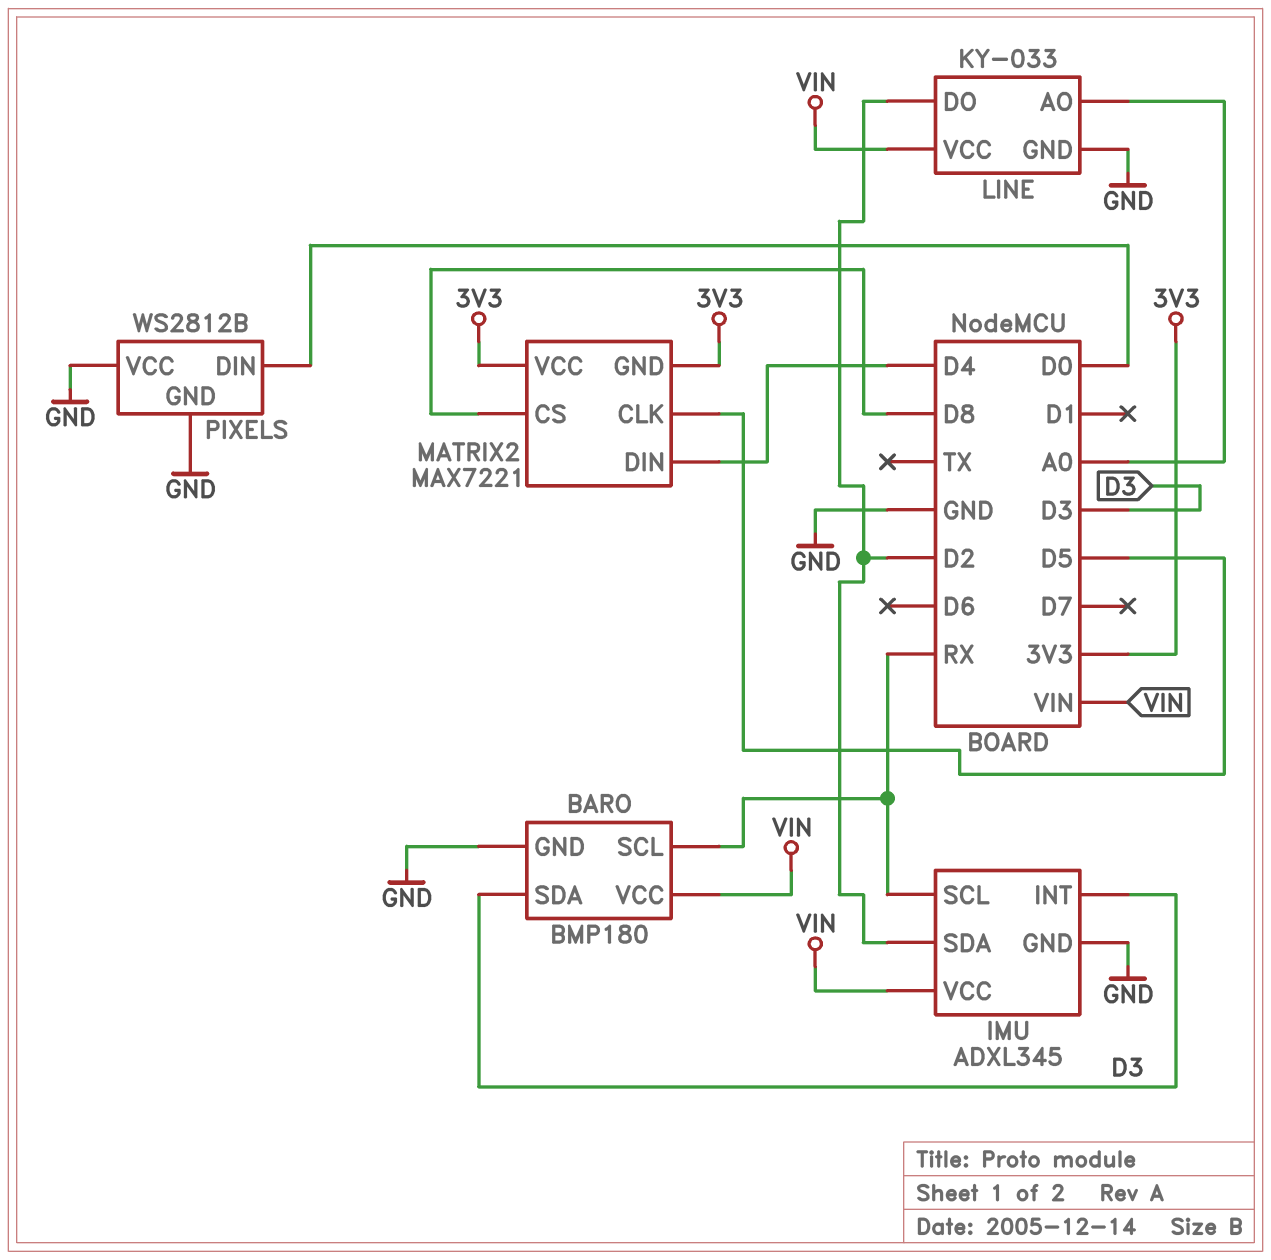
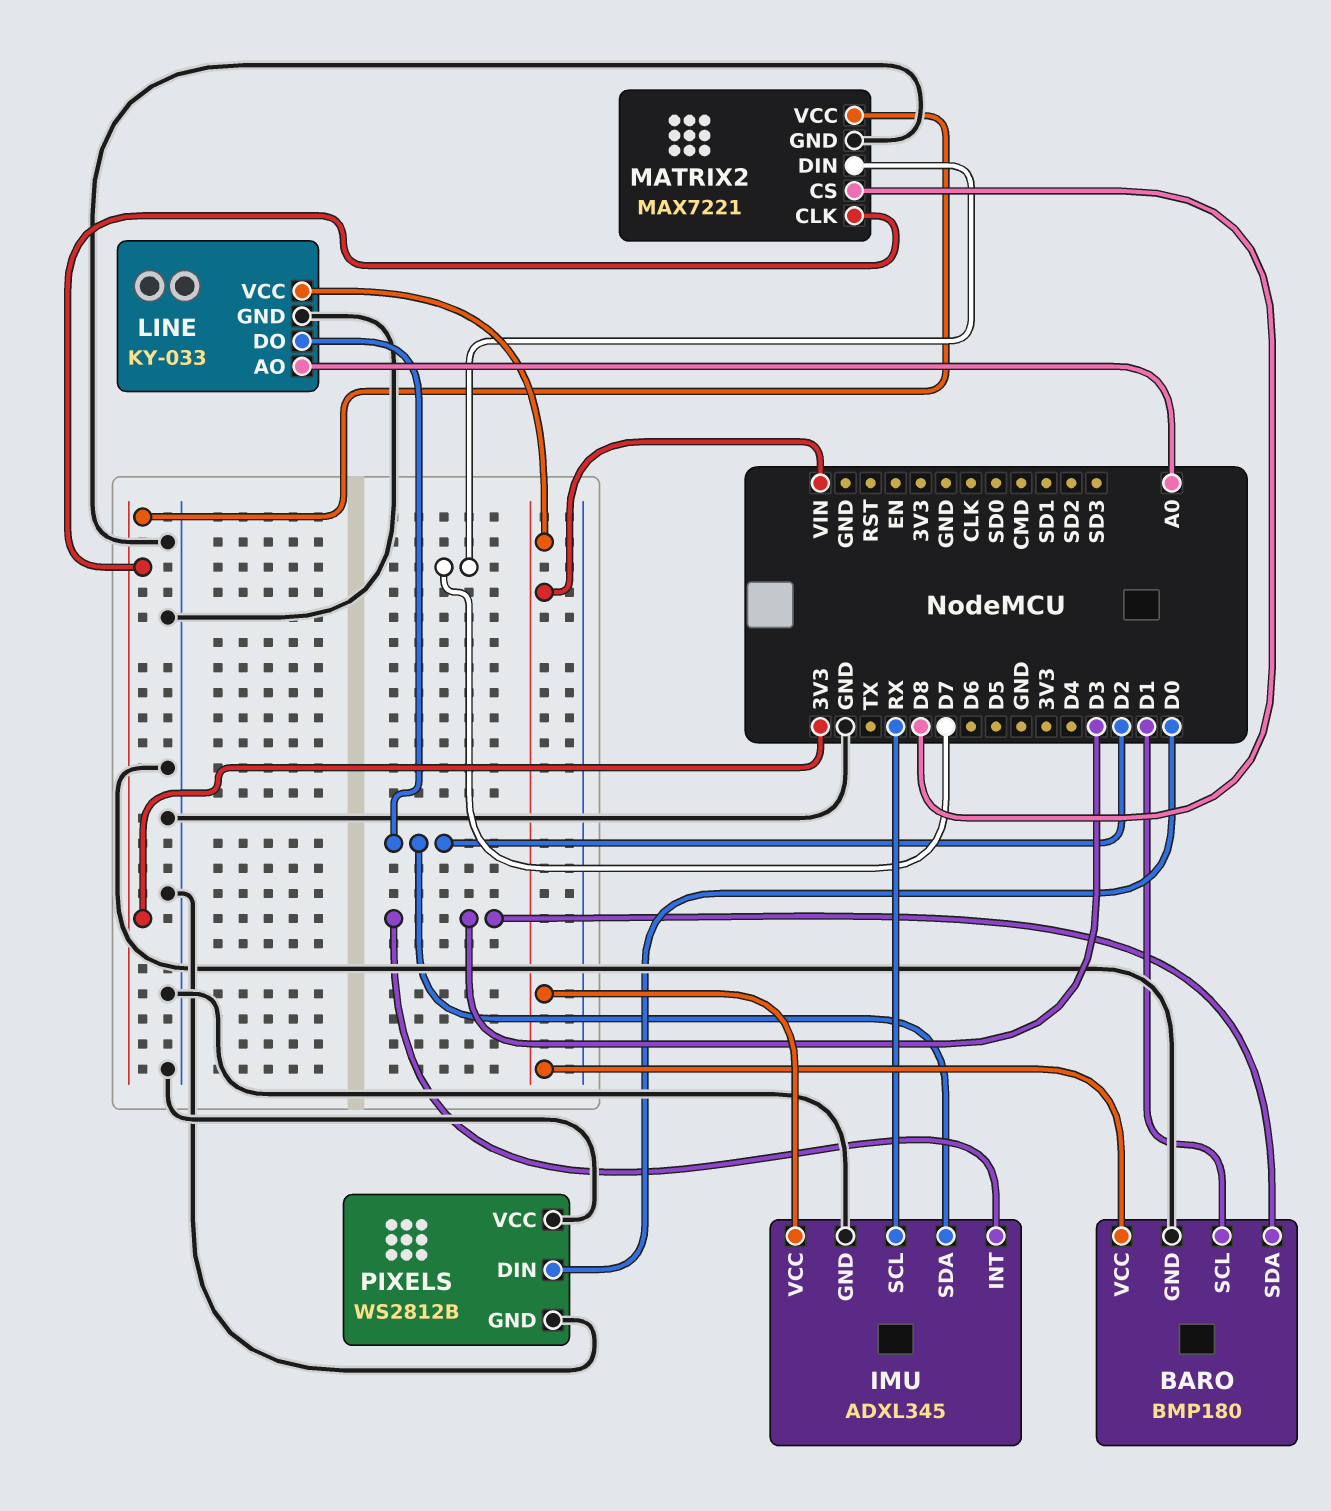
BARO pin SCL: RX -> D1
MATRIX2 pin CLK: D5 -> 3V3
MATRIX2 pin DIN: D4 -> D7
MATRIX2 pin GND: 3V3 -> GND

